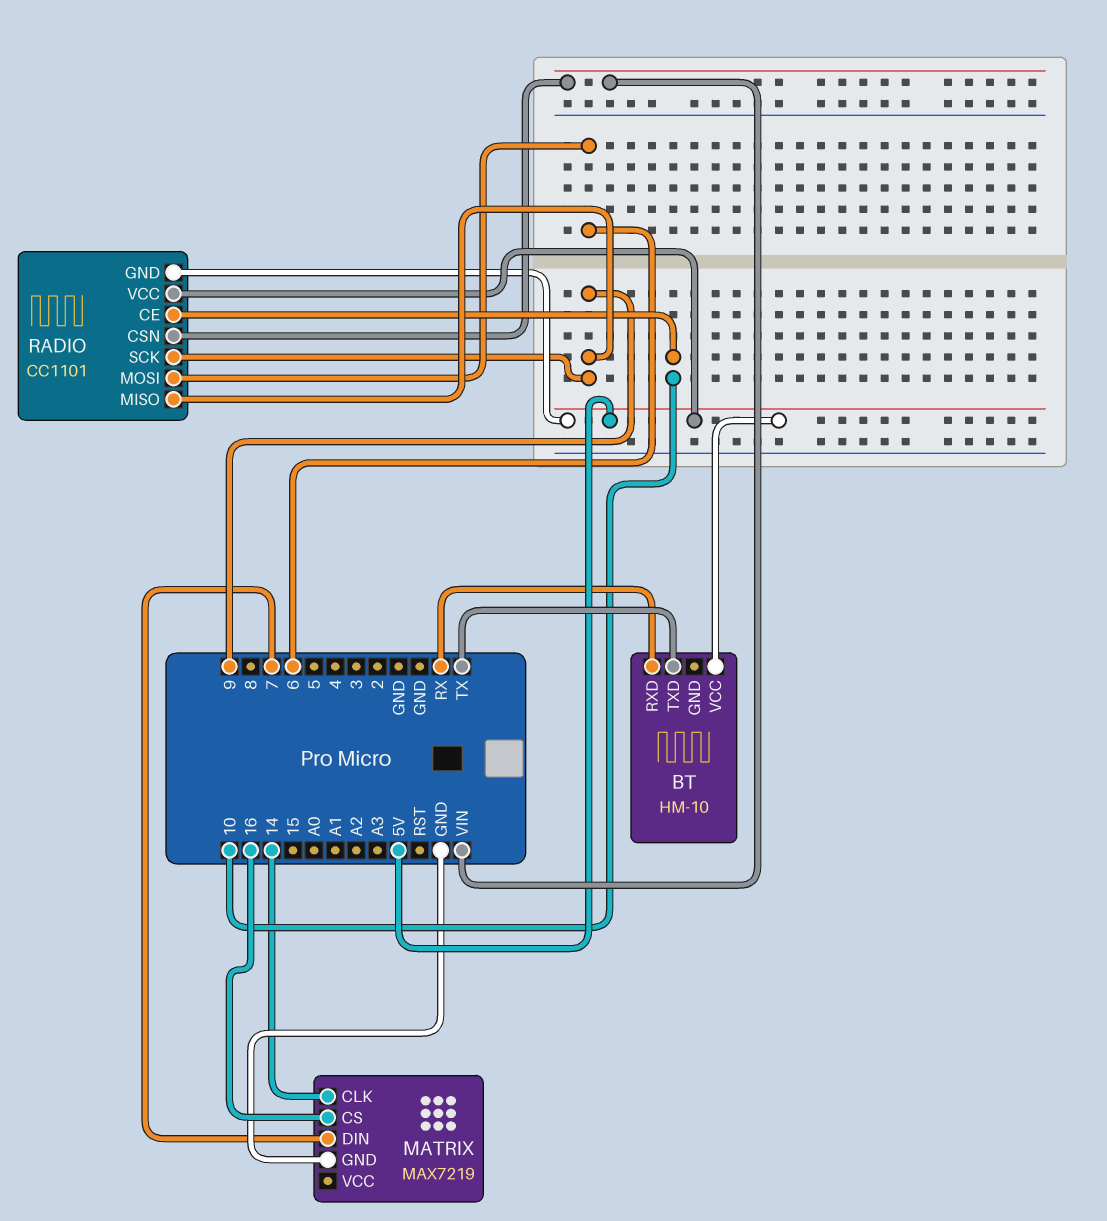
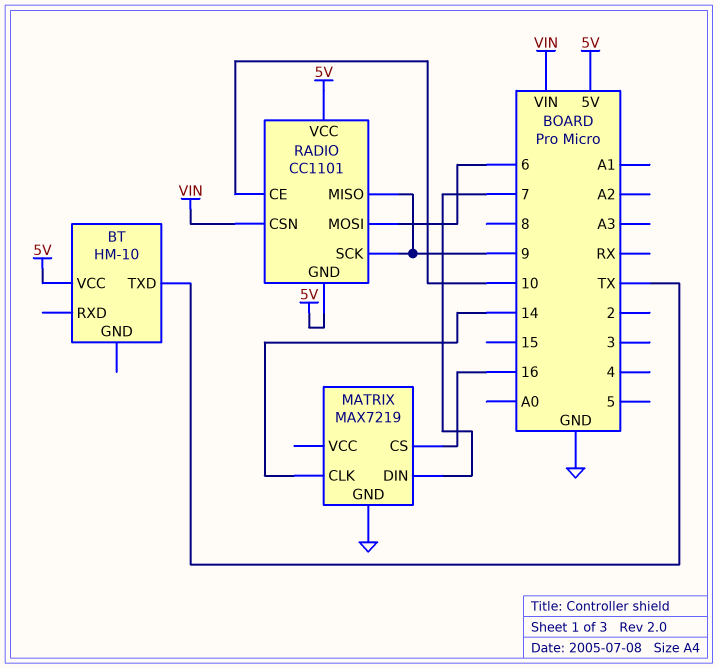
BT pin RXD: RX -> none

